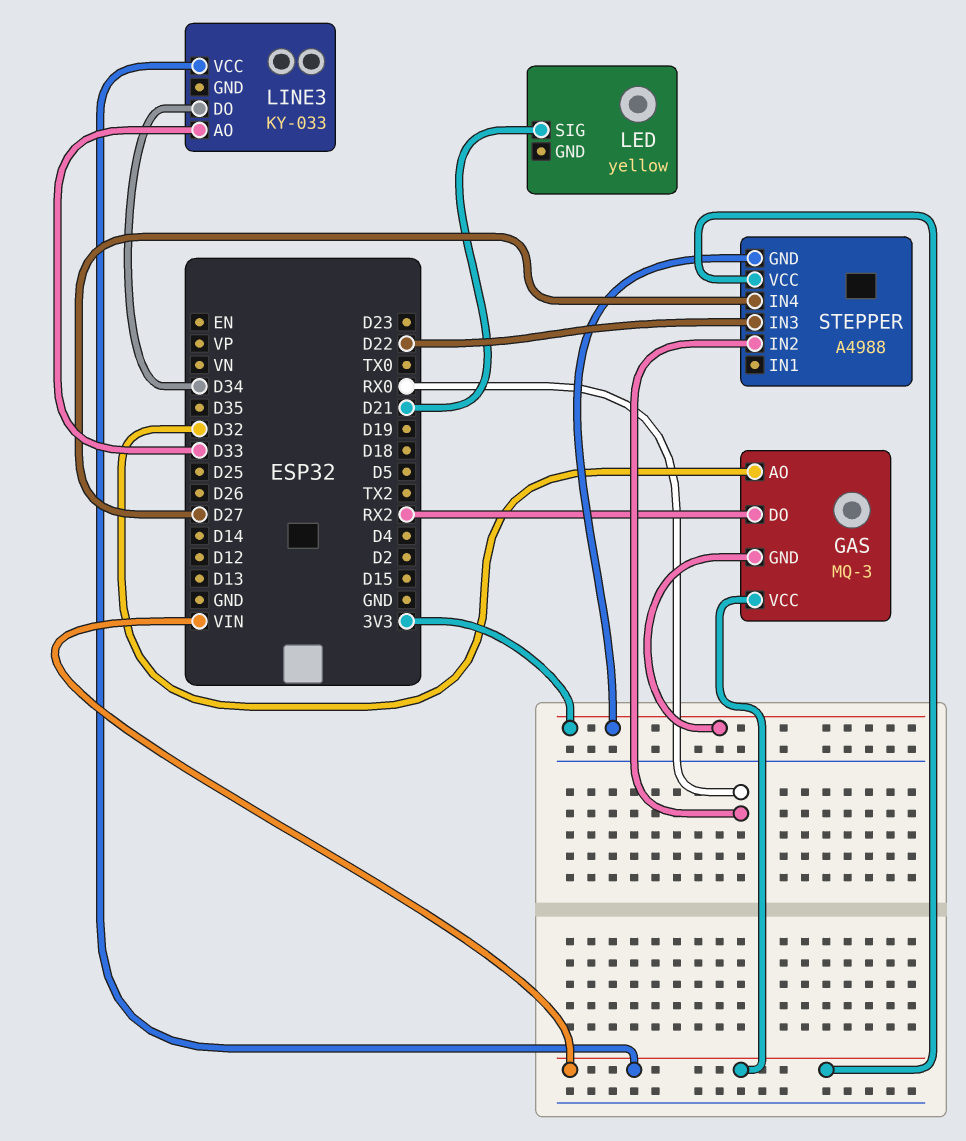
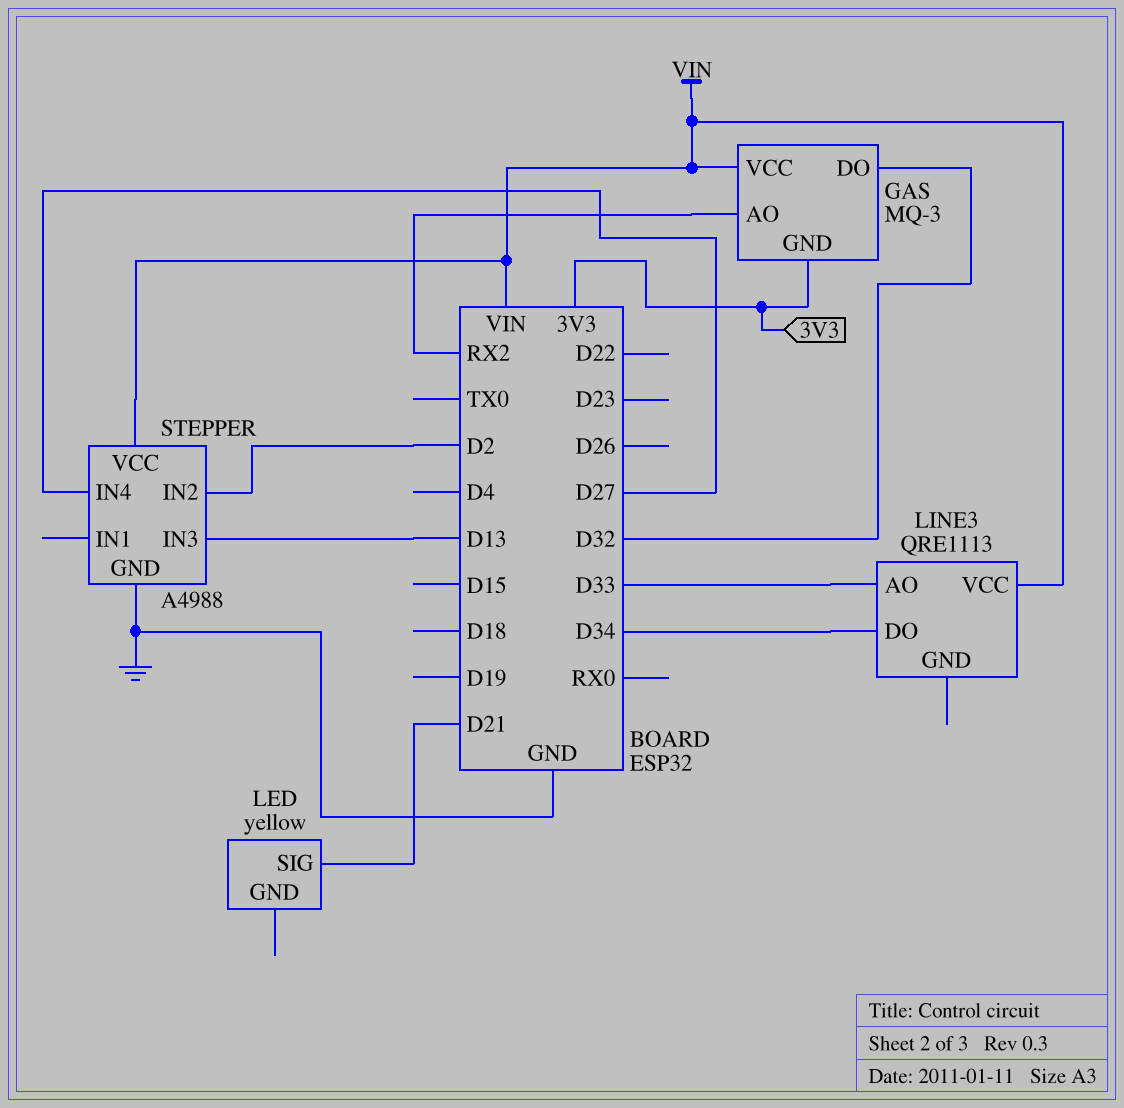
GAS pin AO: D32 -> RX2
GAS pin DO: RX2 -> D32
LINE3: KY-033 -> QRE1113
STEPPER pin GND: 3V3 -> GND
STEPPER pin IN2: RX0 -> D2
STEPPER pin IN3: D22 -> D13

